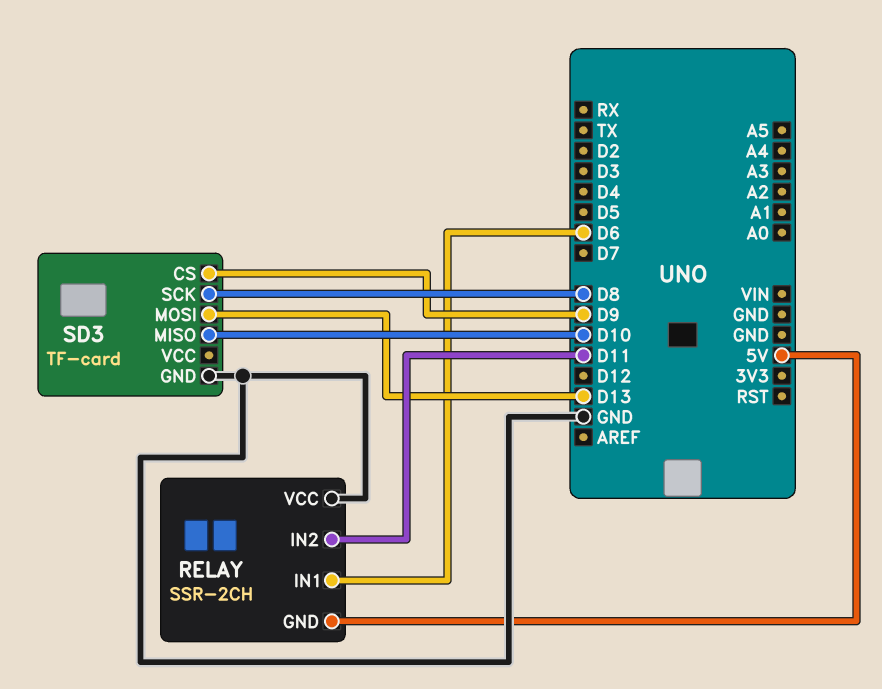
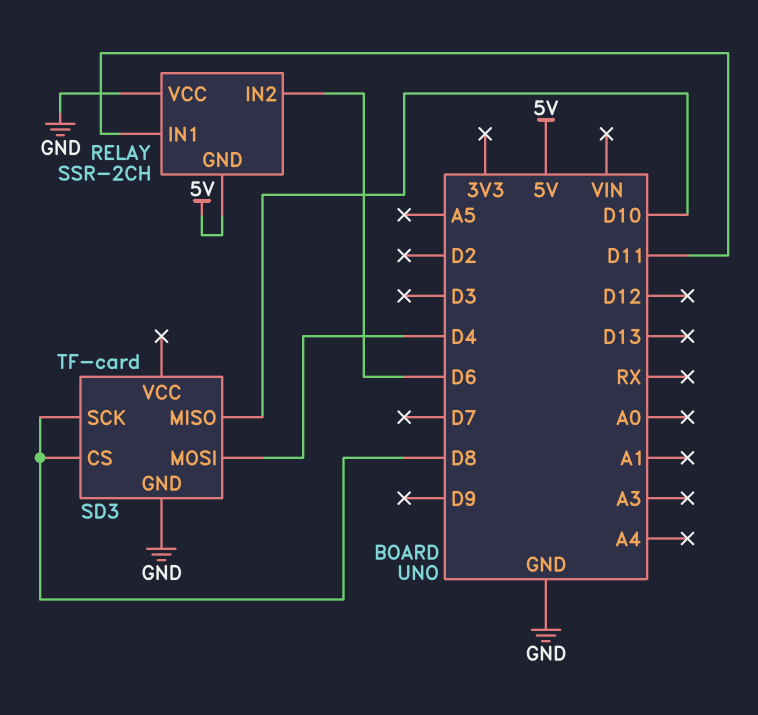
RELAY pin IN1: D6 -> D11
RELAY pin IN2: D11 -> D6
SD3 pin CS: D9 -> D8
SD3 pin MOSI: D13 -> D4

